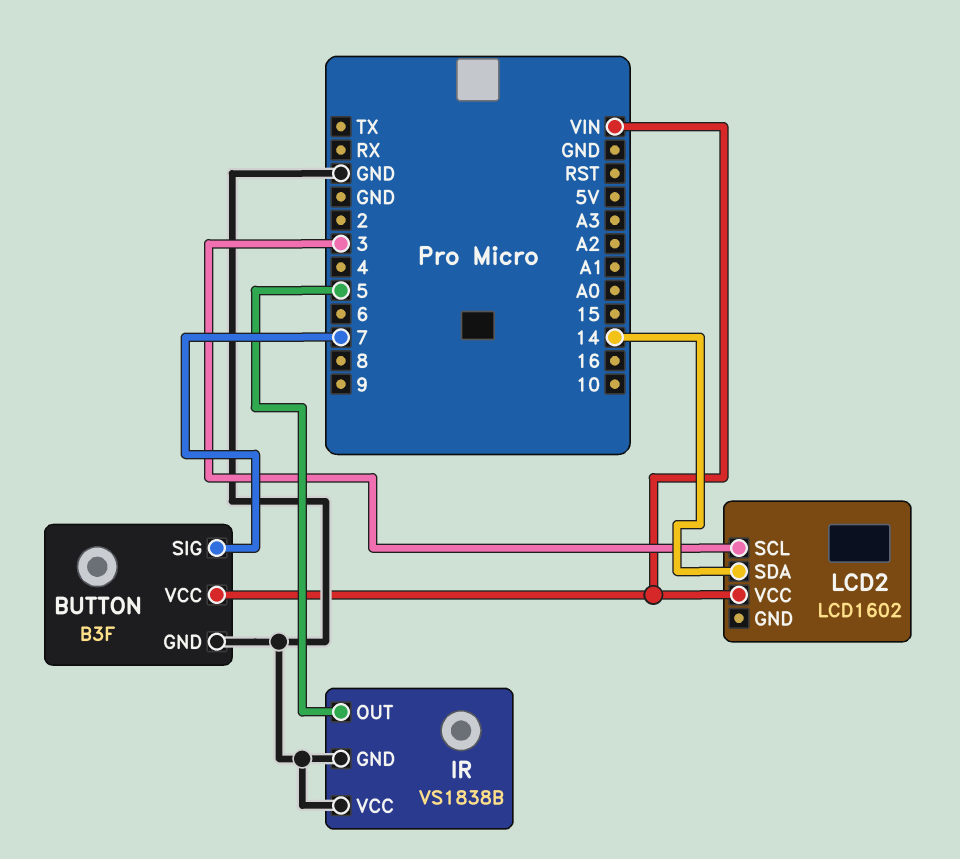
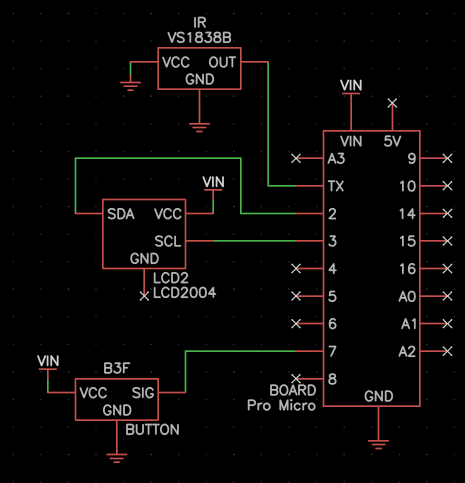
IR pin OUT: 5 -> TX
LCD2: LCD1602 -> LCD2004
LCD2 pin SDA: 14 -> 2

